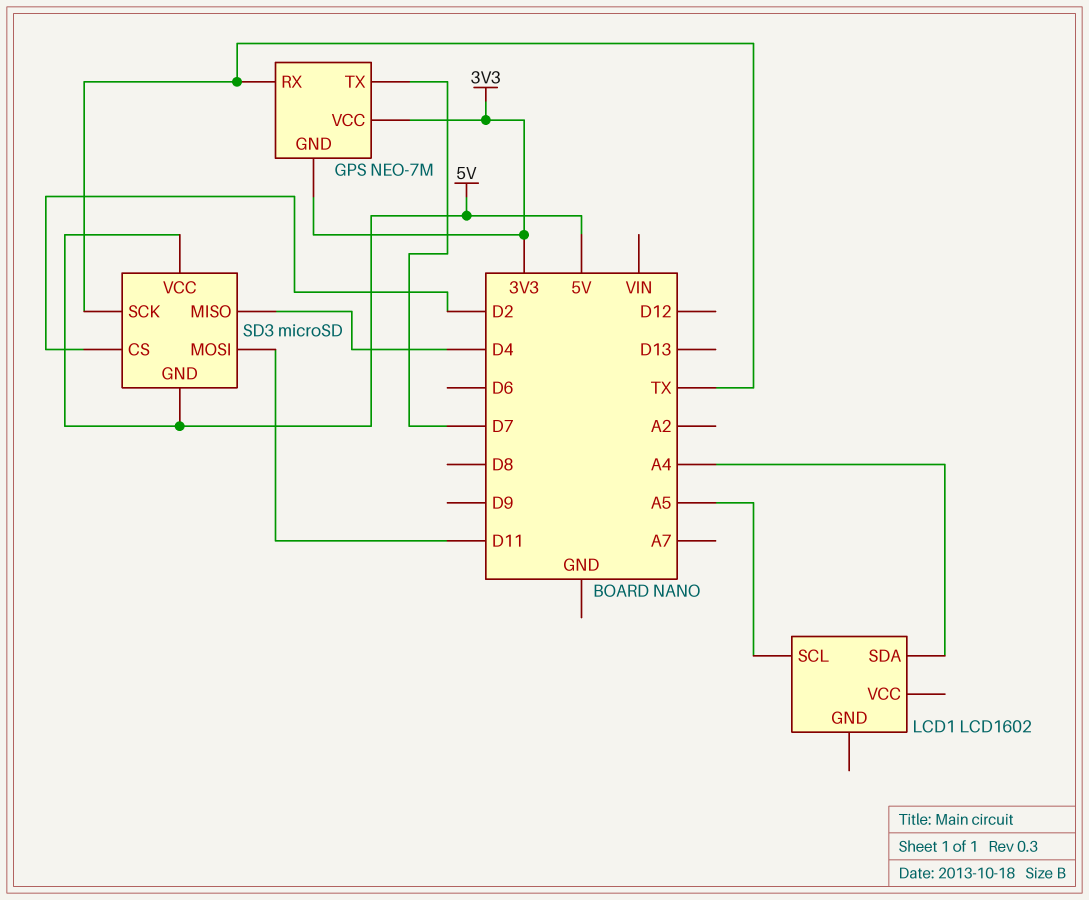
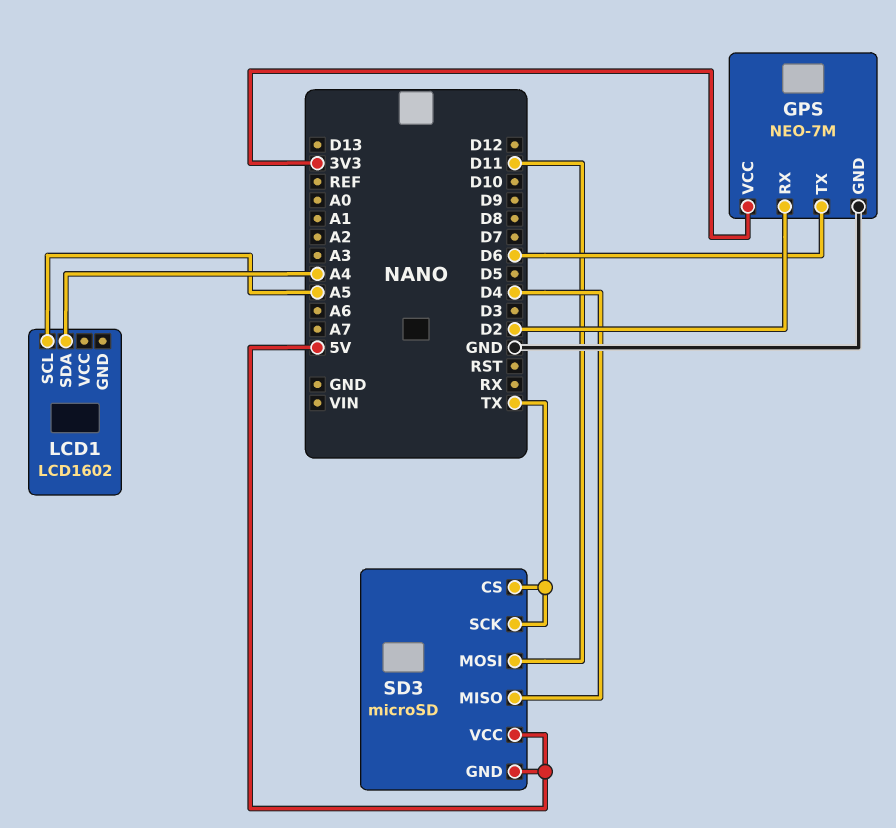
GPS pin GND: 3V3 -> GND
GPS pin RX: TX -> D2
GPS pin TX: D7 -> D6
SD3 pin CS: D2 -> TX

